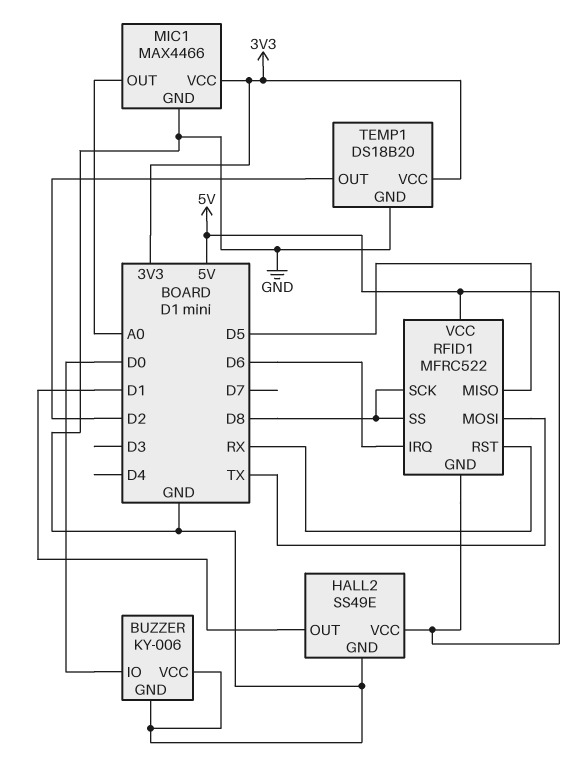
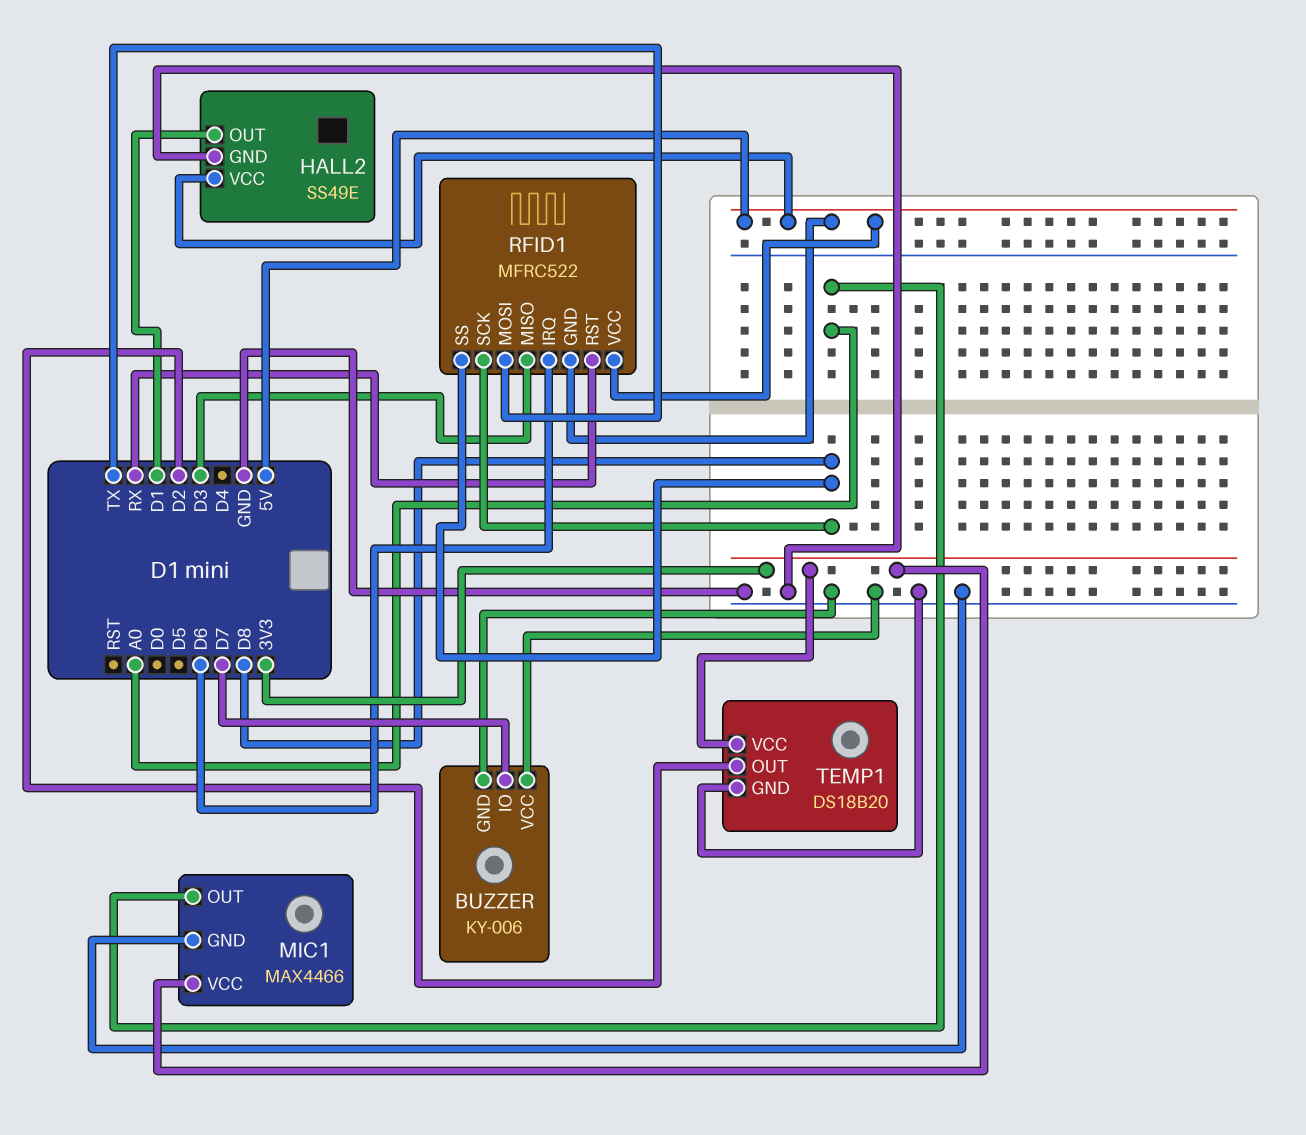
BUZZER pin IO: D0 -> D7
RFID1 pin MISO: D5 -> D3

